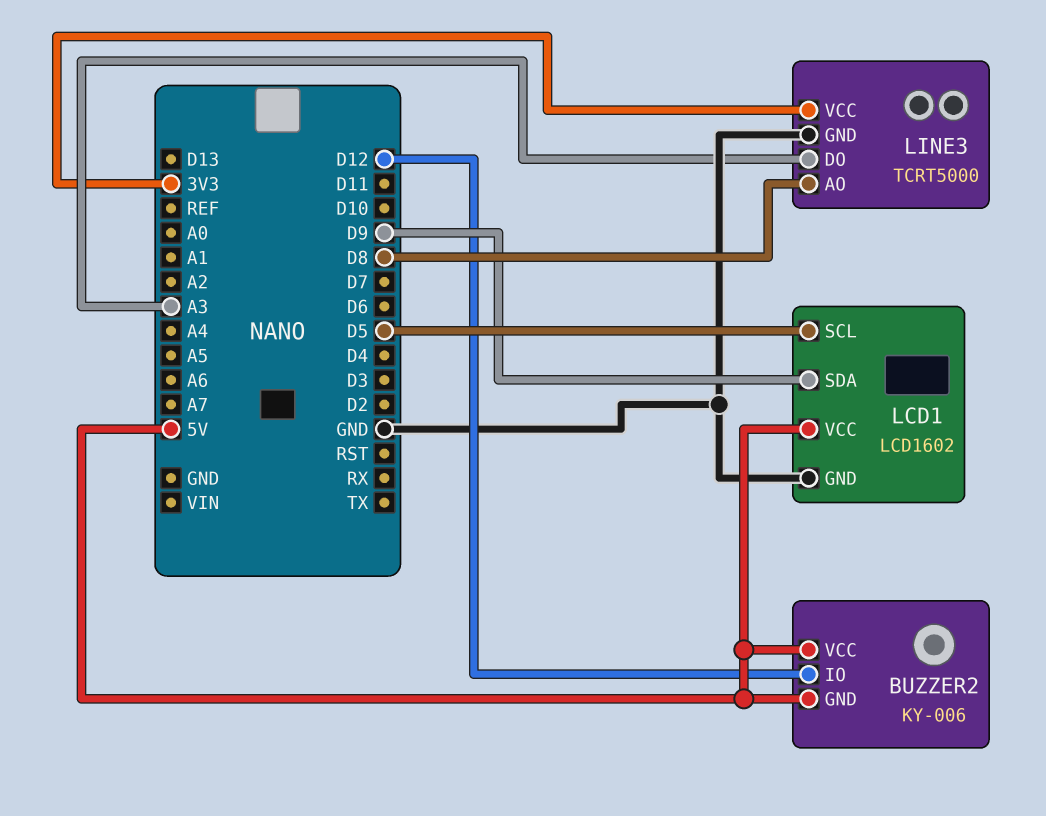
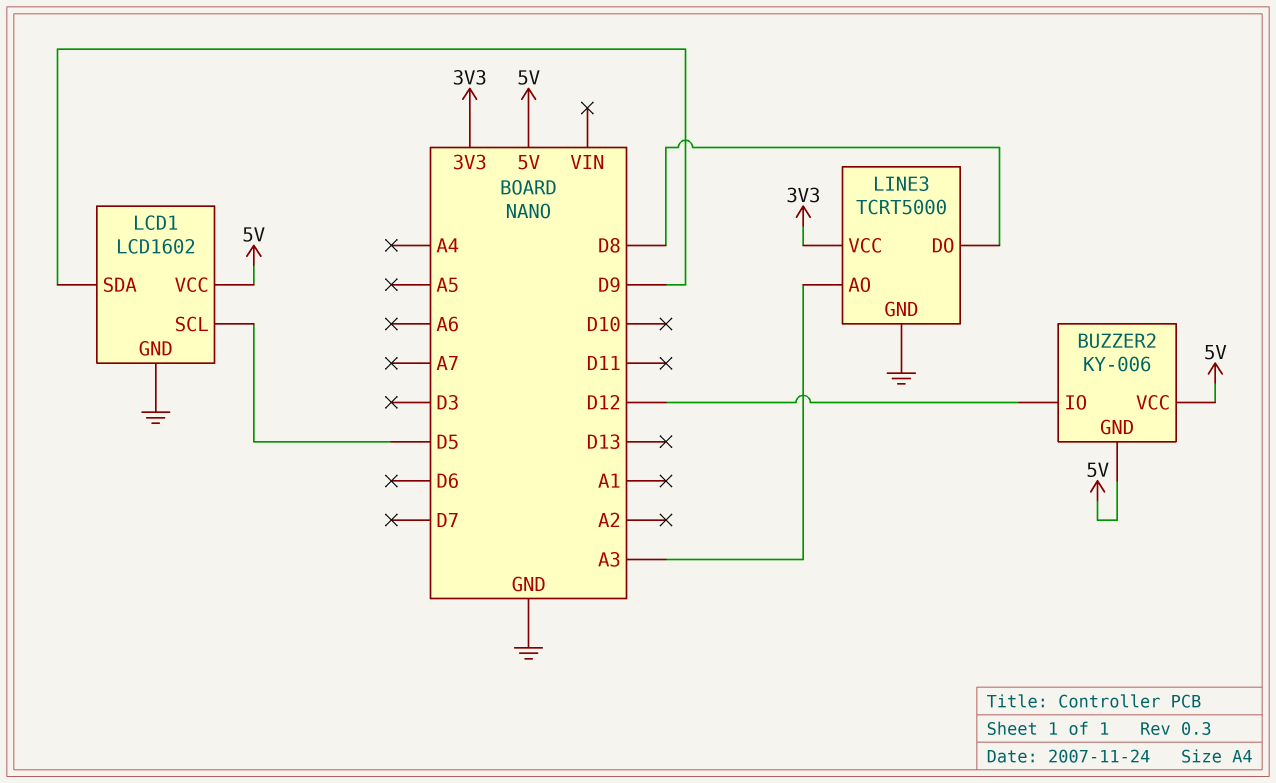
LINE3 pin AO: D8 -> A3
LINE3 pin DO: A3 -> D8

